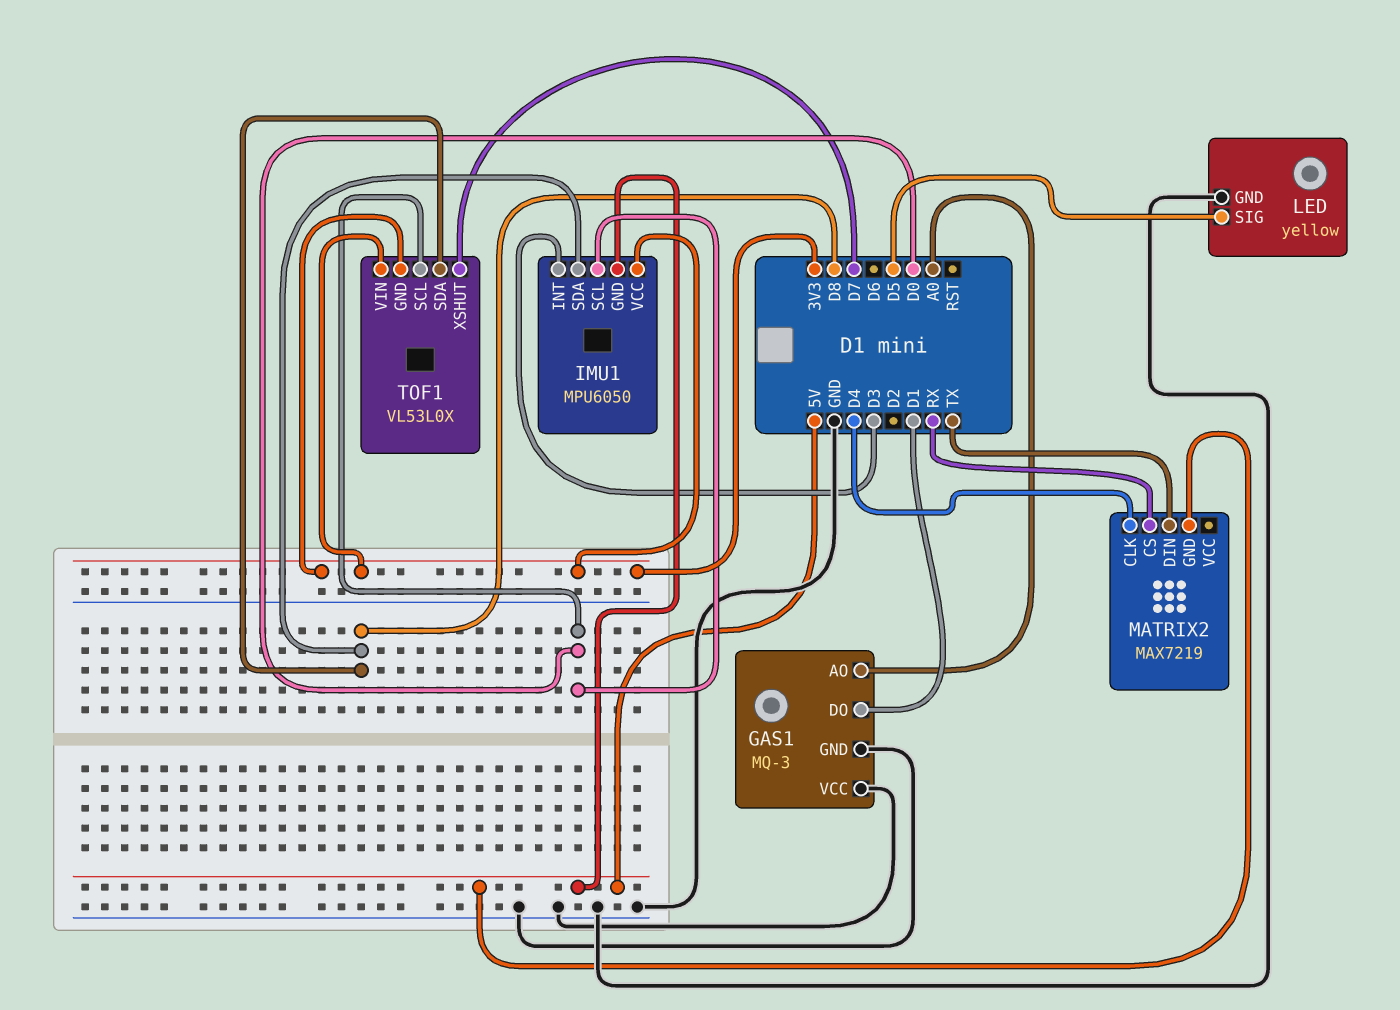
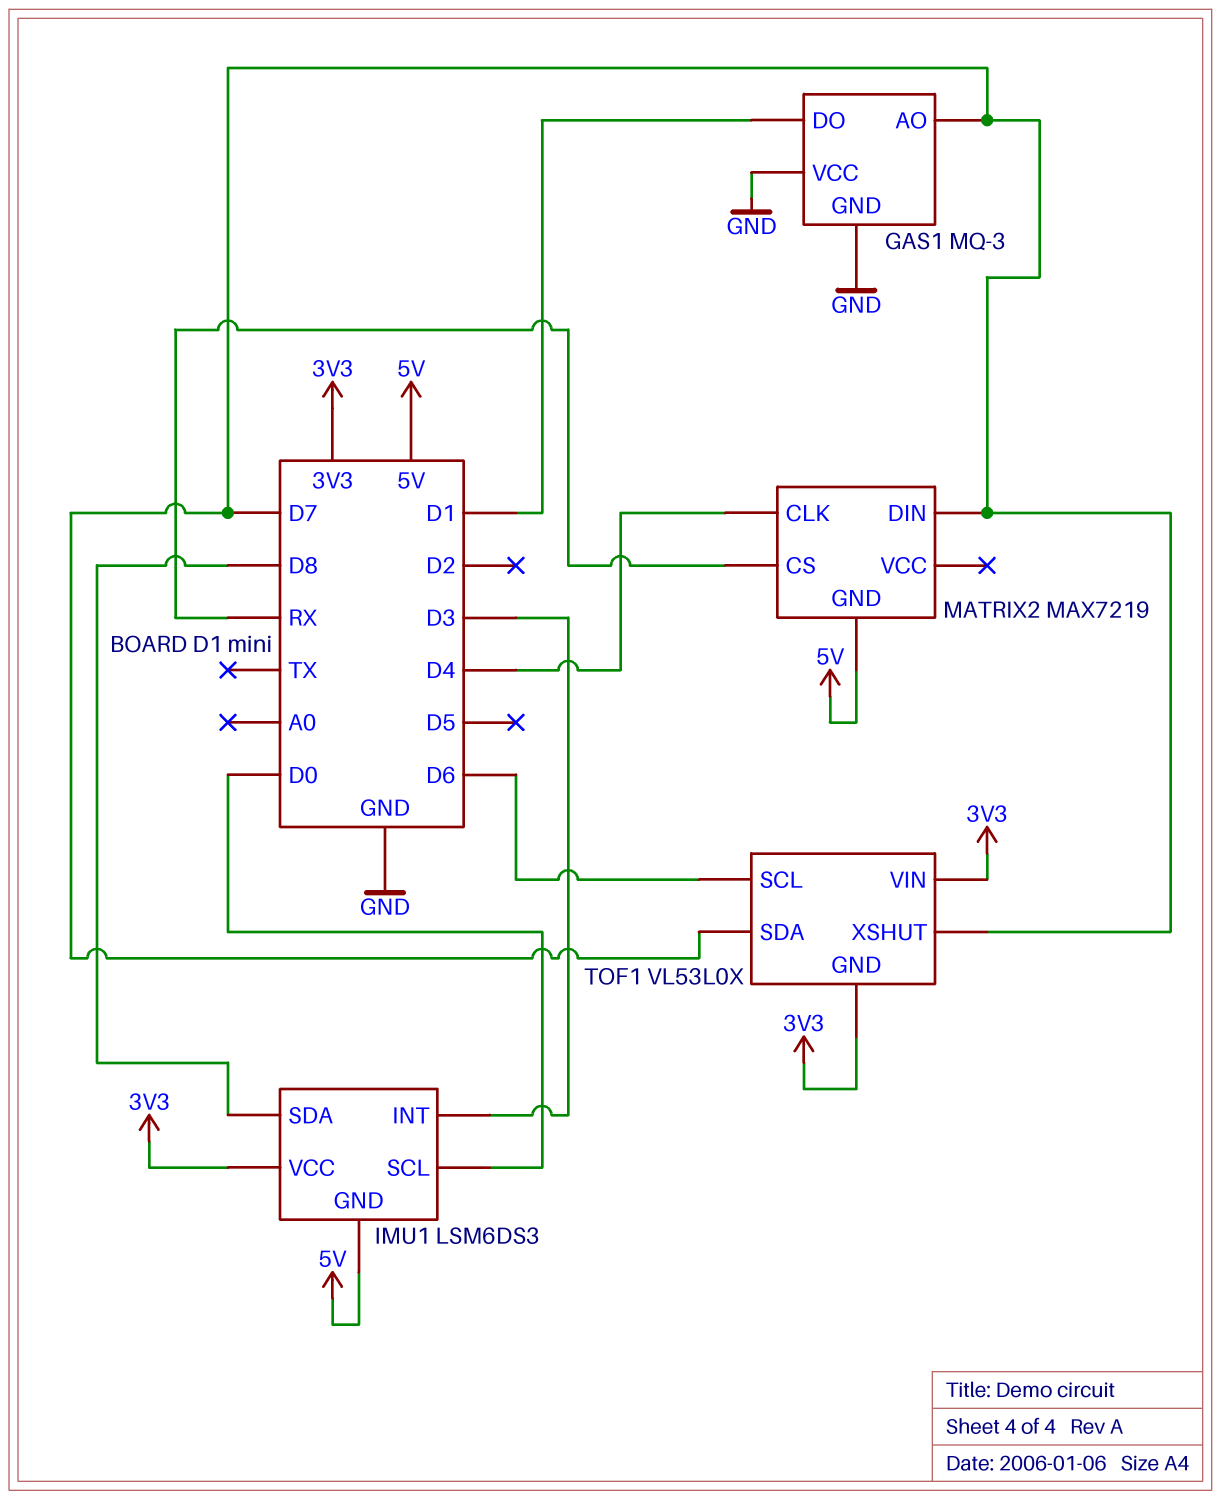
GAS1 pin AO: A0 -> D7
IMU1: MPU6050 -> LSM6DS3
LED: yellow -> none
LED pin GND: GND -> none
LED pin SIG: D5 -> none
MATRIX2 pin DIN: TX -> D7
TOF1 pin SCL: D0 -> D6
TOF1 pin SDA: D8 -> D7

